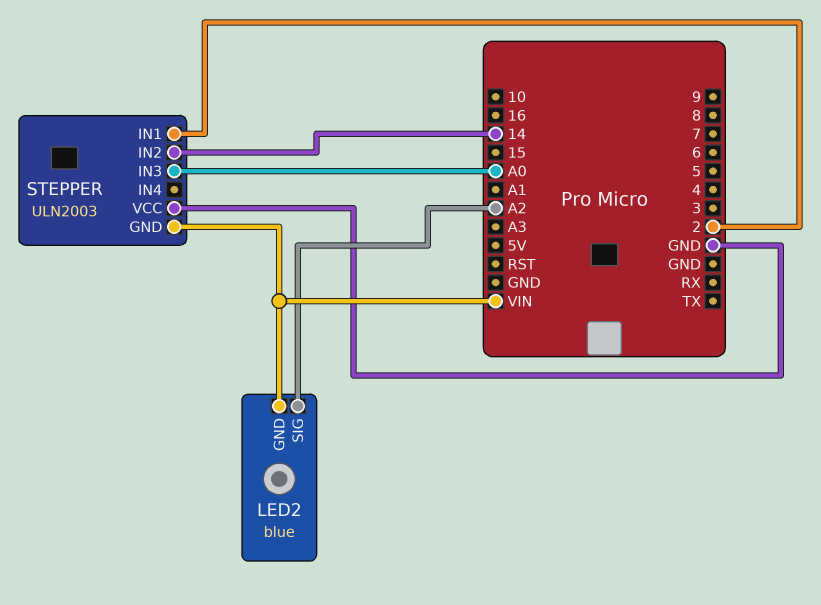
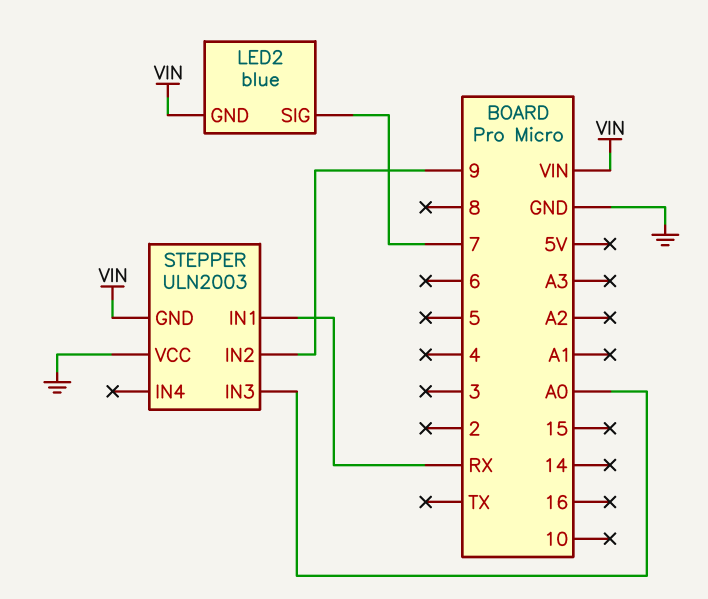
LED2 pin SIG: A2 -> 7
STEPPER pin IN1: 2 -> RX
STEPPER pin IN2: 14 -> 9

